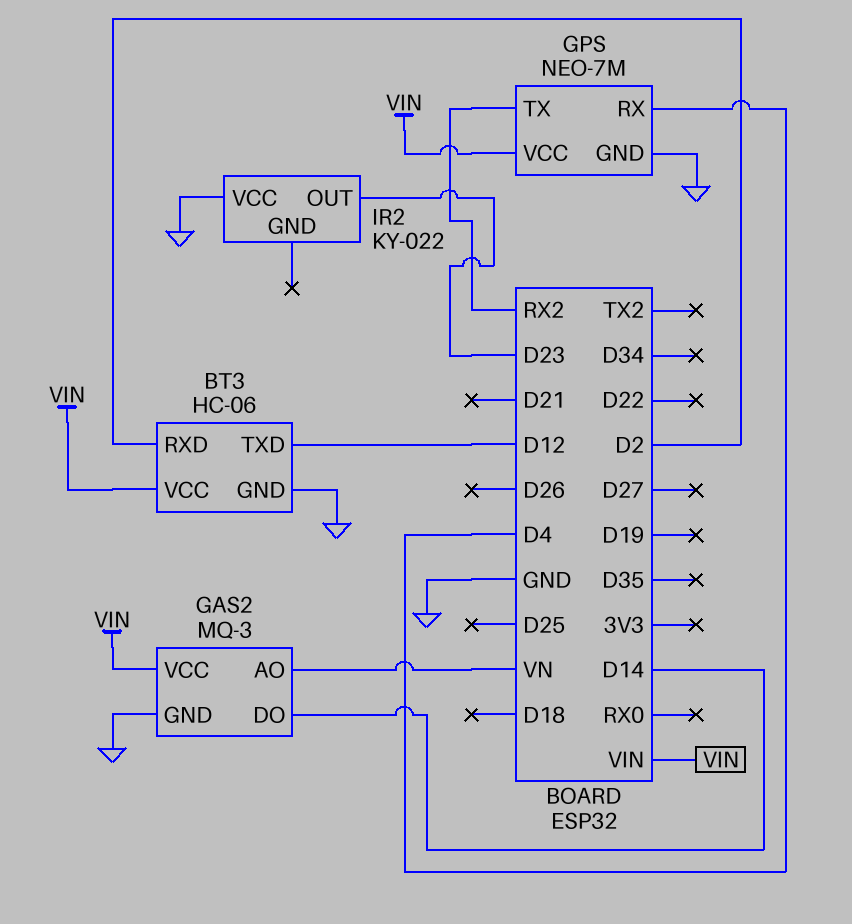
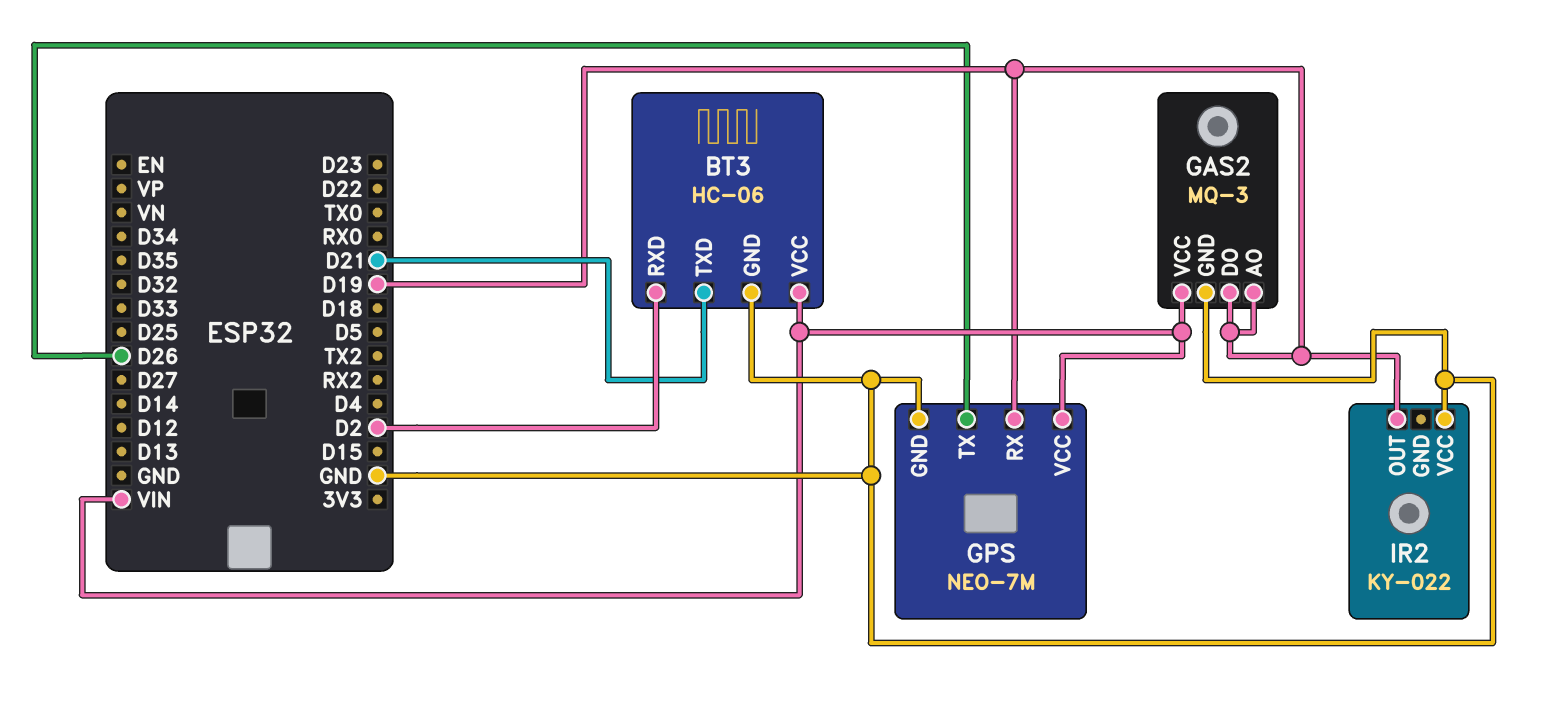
BT3 pin TXD: D12 -> D21
GAS2 pin AO: VN -> D19
GAS2 pin DO: D14 -> D19
GPS pin RX: D4 -> D19
GPS pin TX: RX2 -> D26
IR2 pin OUT: D23 -> D19

